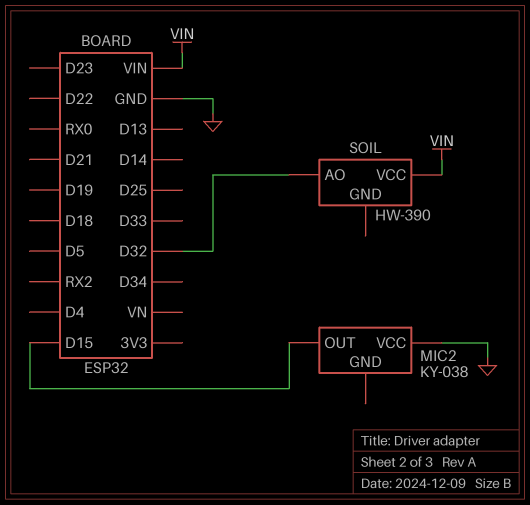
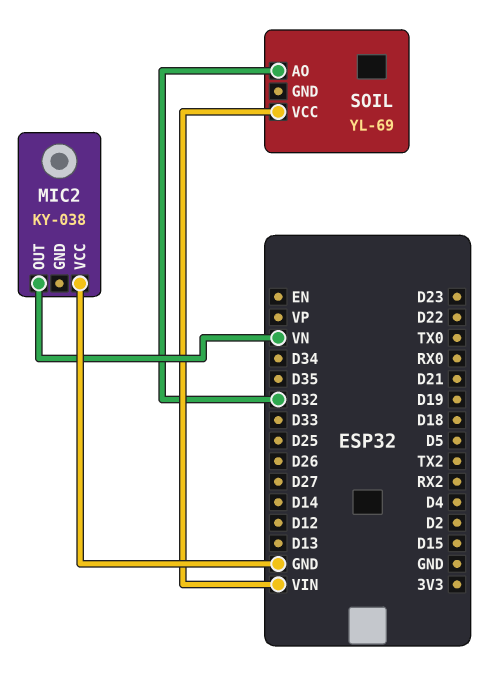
MIC2 pin OUT: D15 -> VN
SOIL: HW-390 -> YL-69

